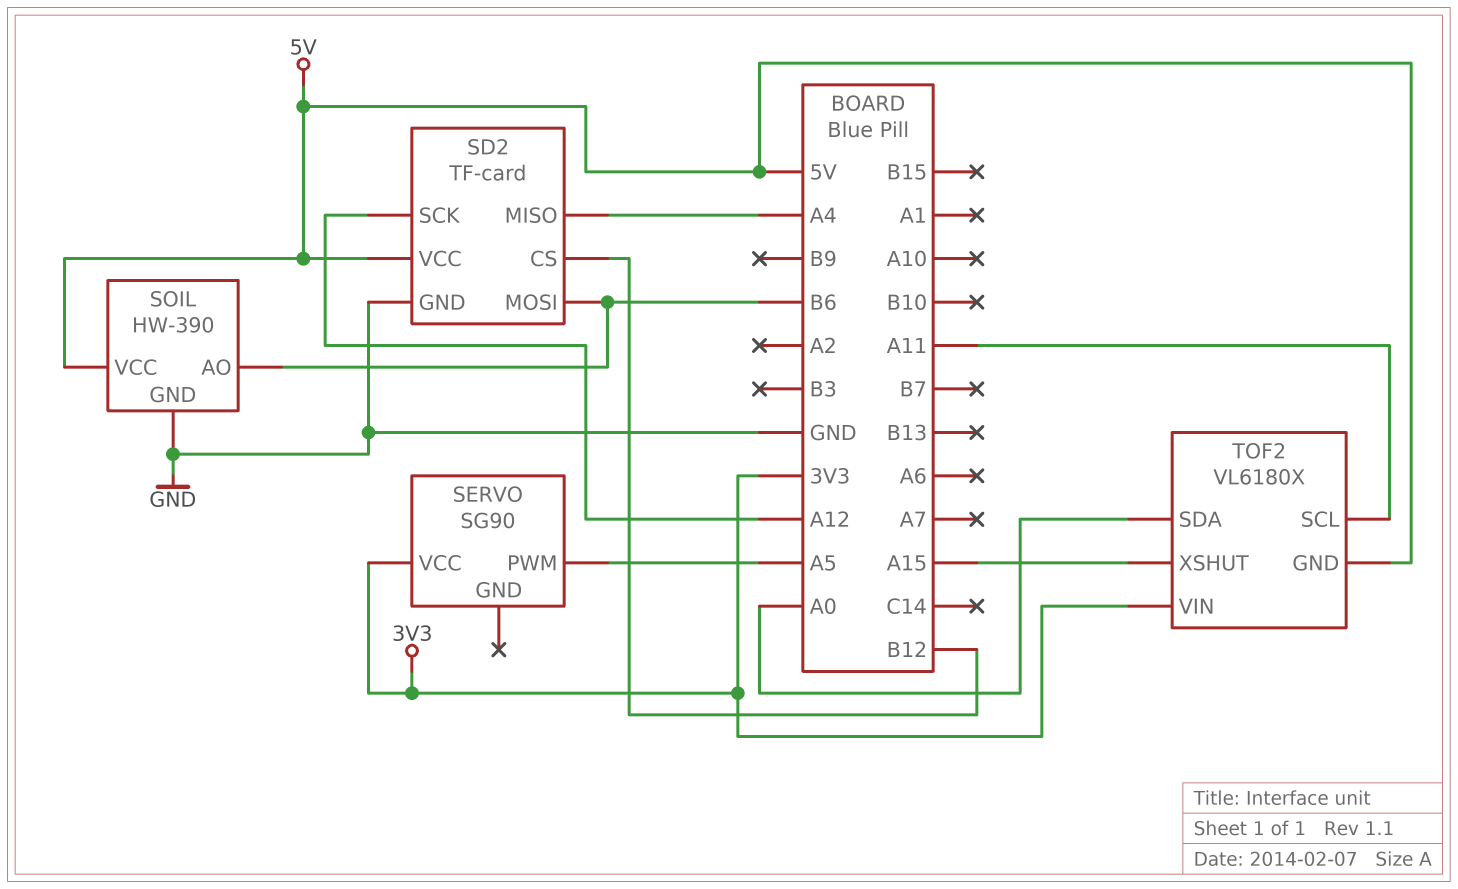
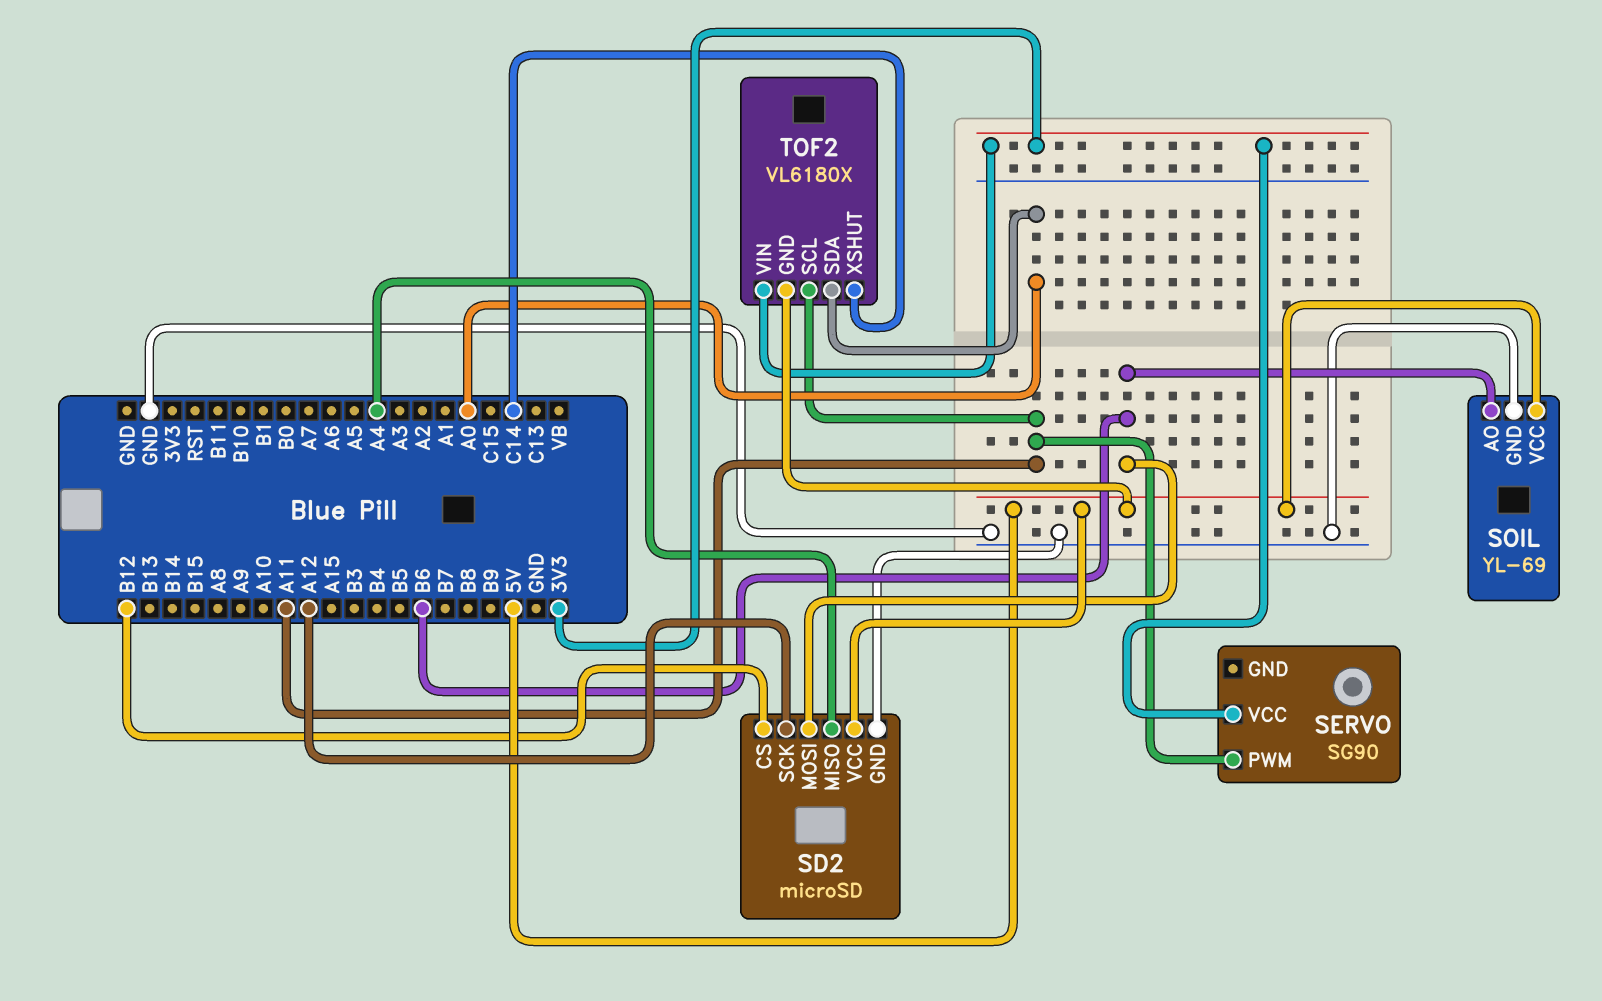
SD2: TF-card -> microSD
SERVO pin PWM: A5 -> A11
SOIL: HW-390 -> YL-69
TOF2 pin XSHUT: A15 -> C14

